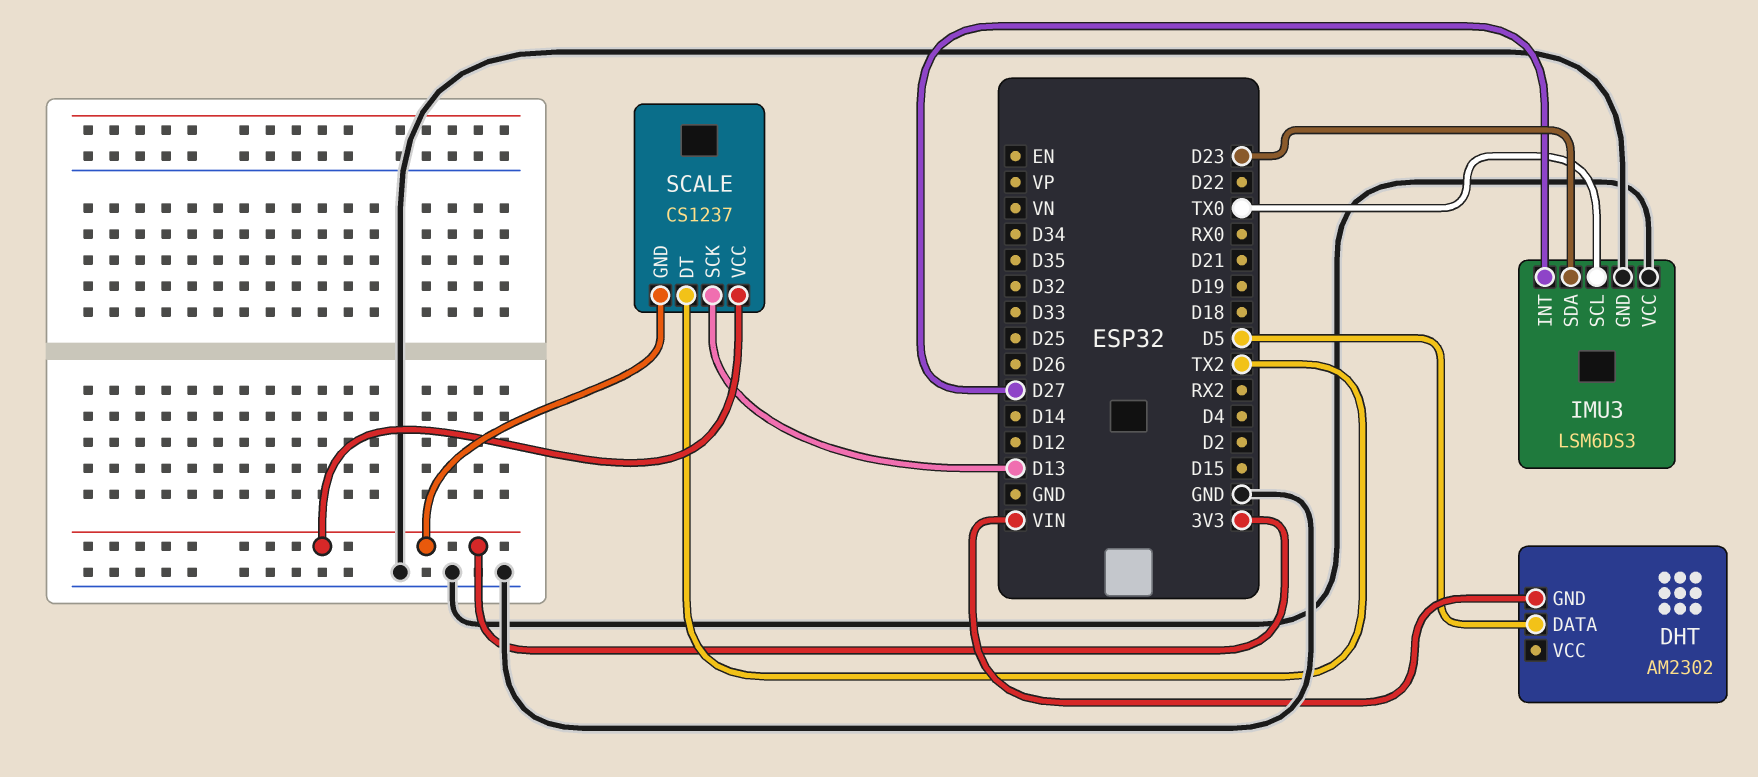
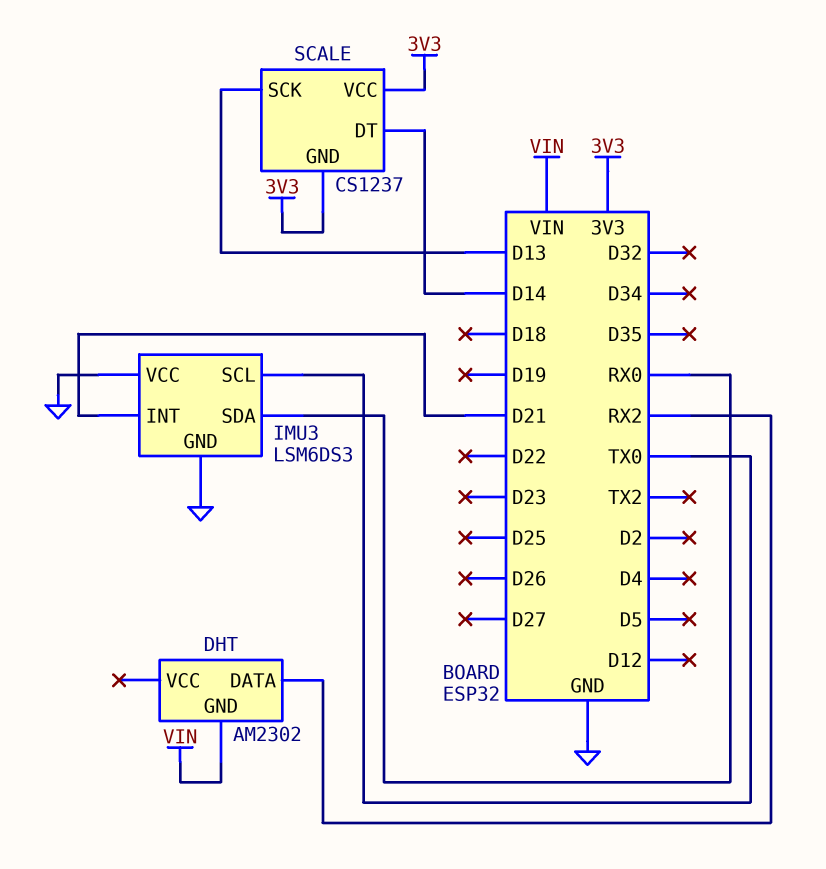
DHT pin DATA: D5 -> RX2
IMU3 pin INT: D27 -> D21
IMU3 pin SDA: D23 -> RX0
SCALE pin DT: TX2 -> D14

